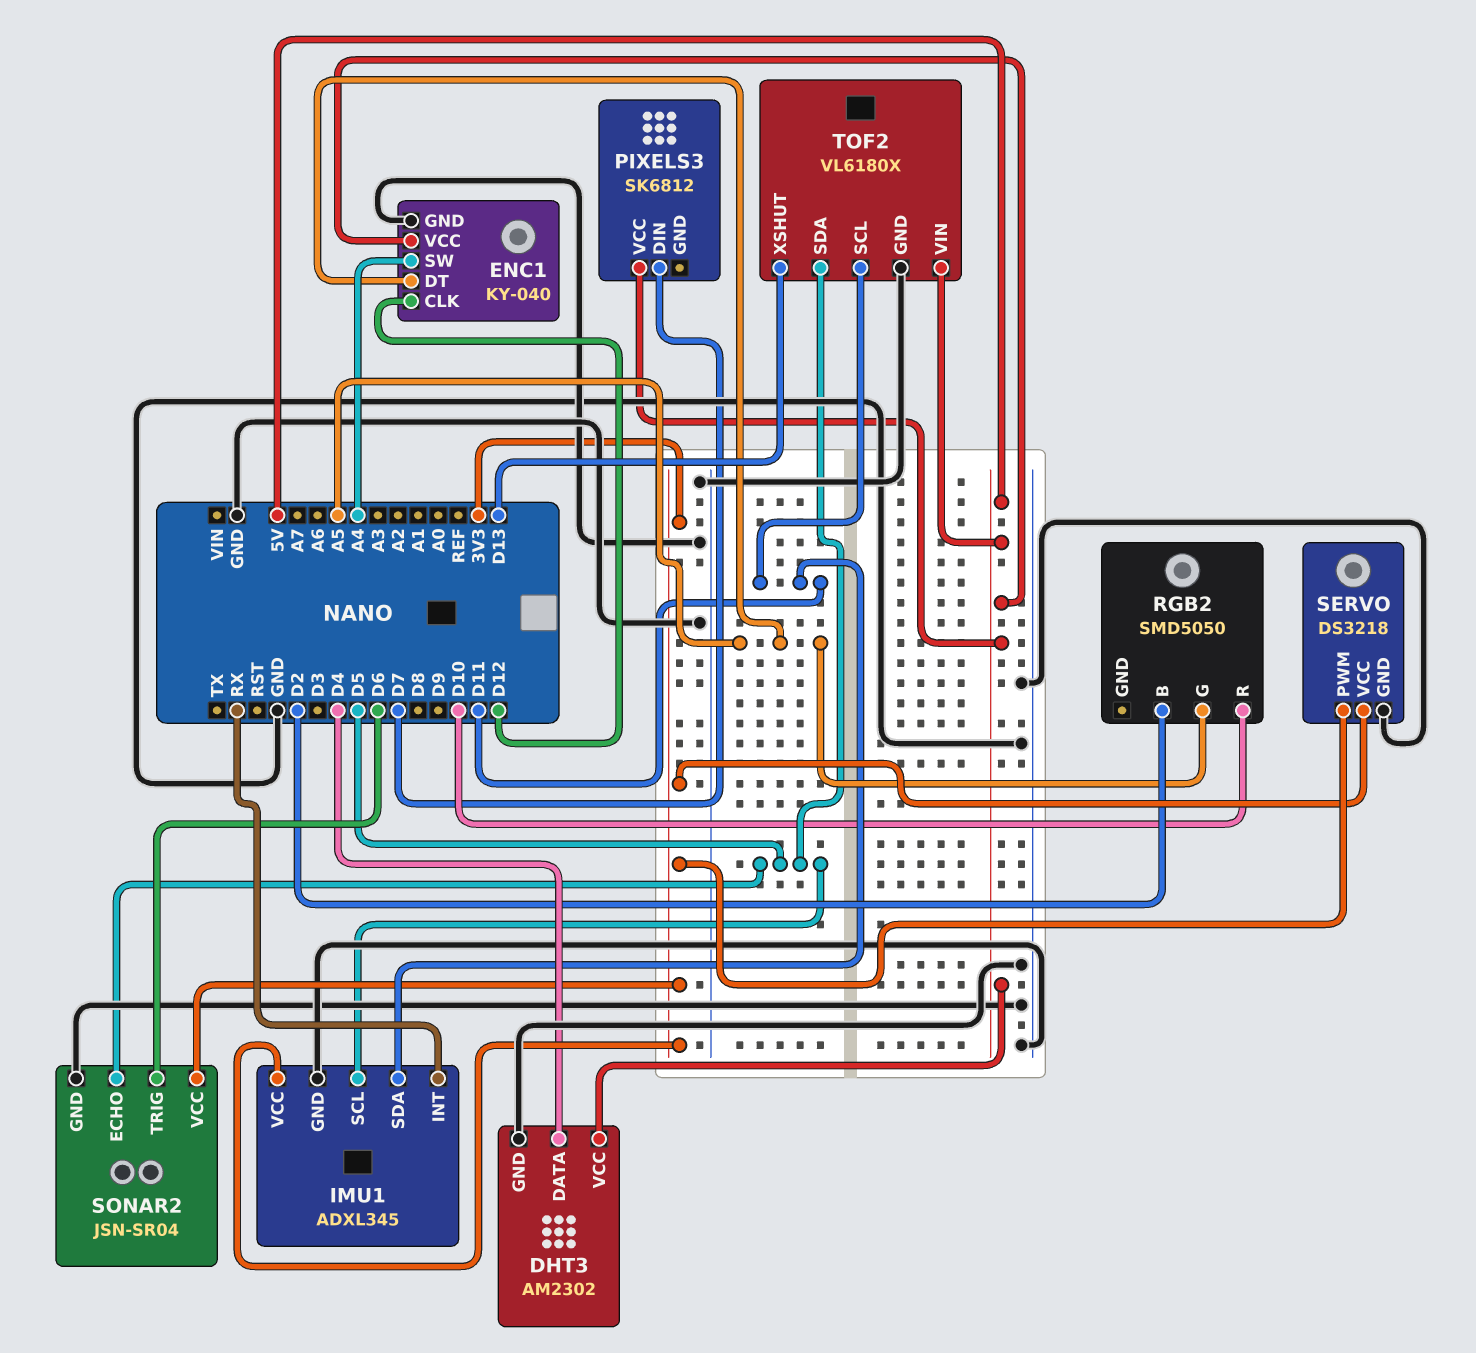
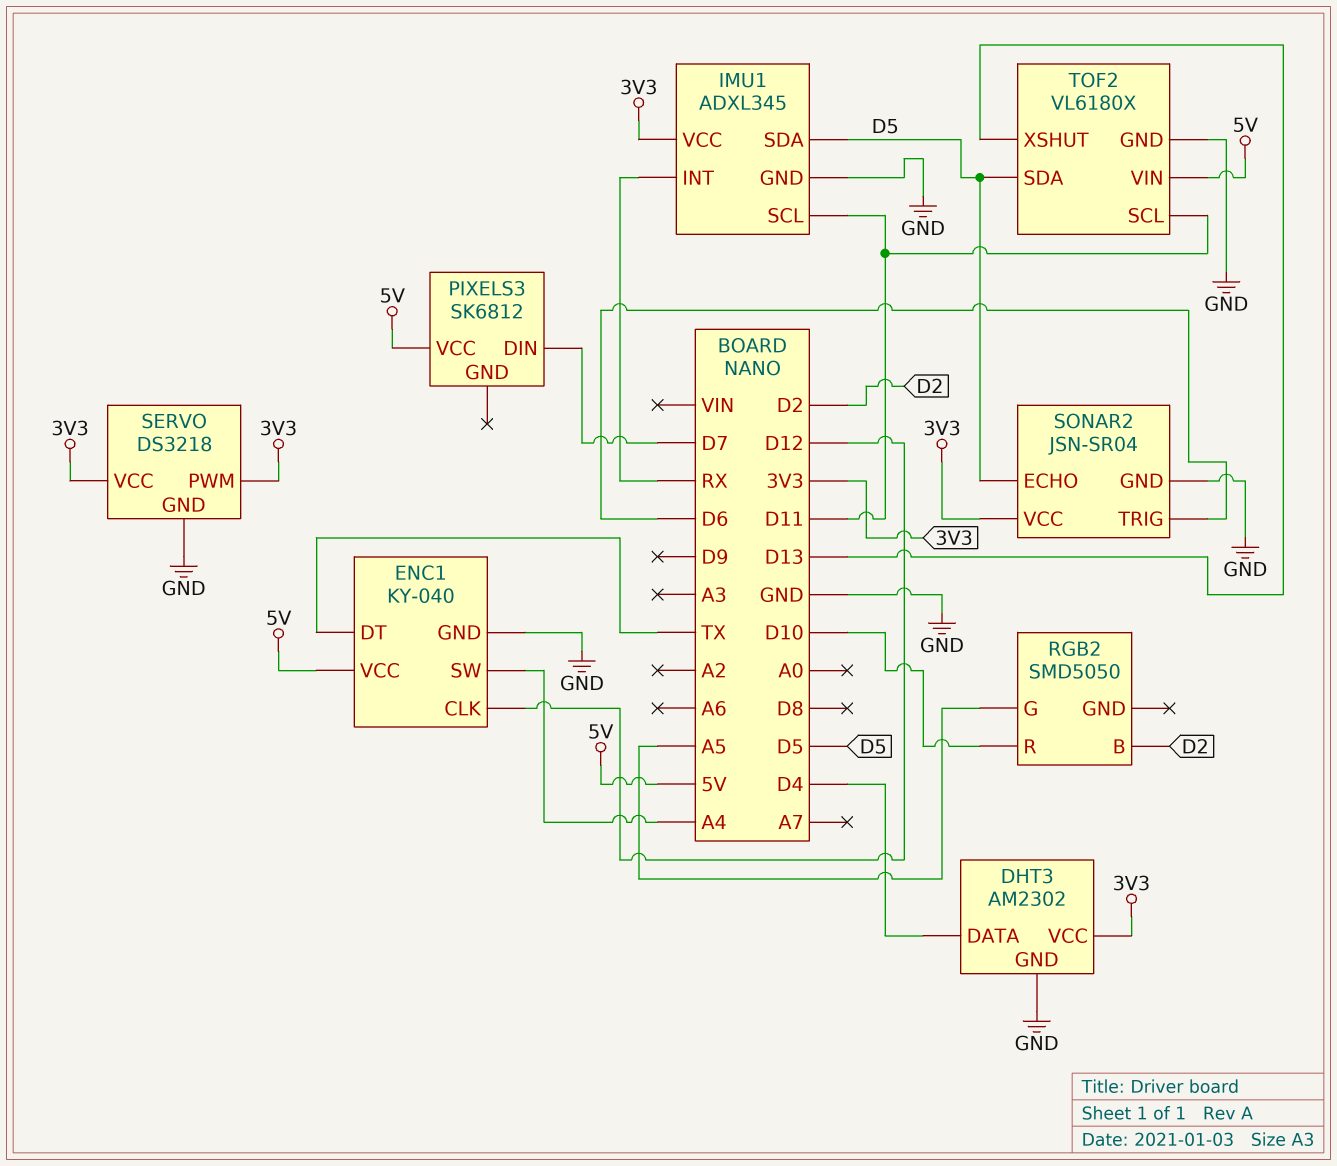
DHT3 pin VCC: 5V -> 3V3
ENC1 pin DT: A5 -> TX
IMU1 pin SCL: D5 -> D11
IMU1 pin SDA: D11 -> D5

